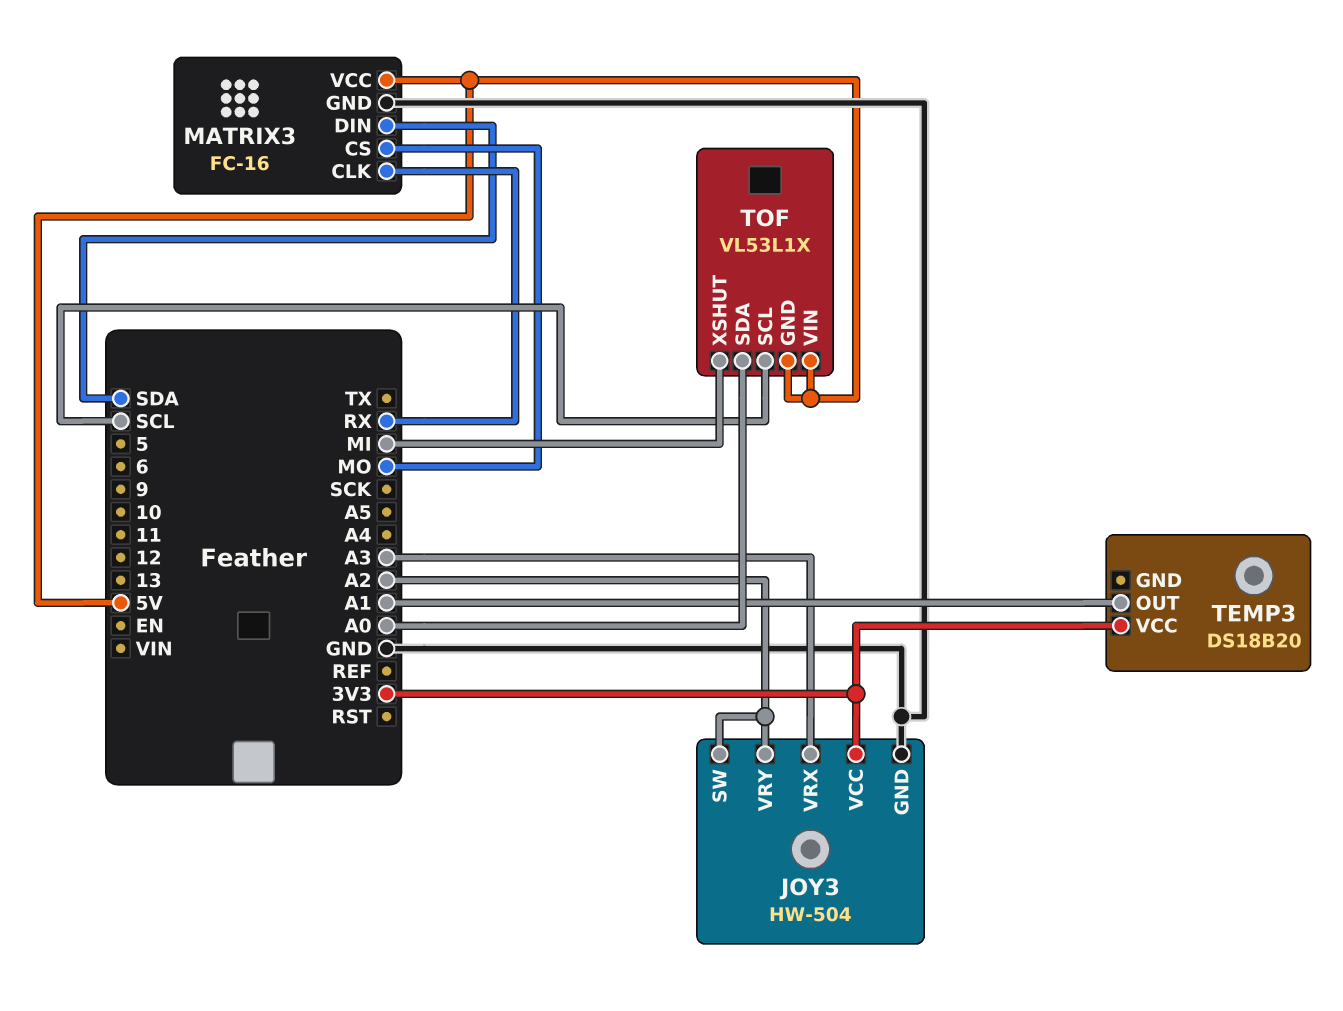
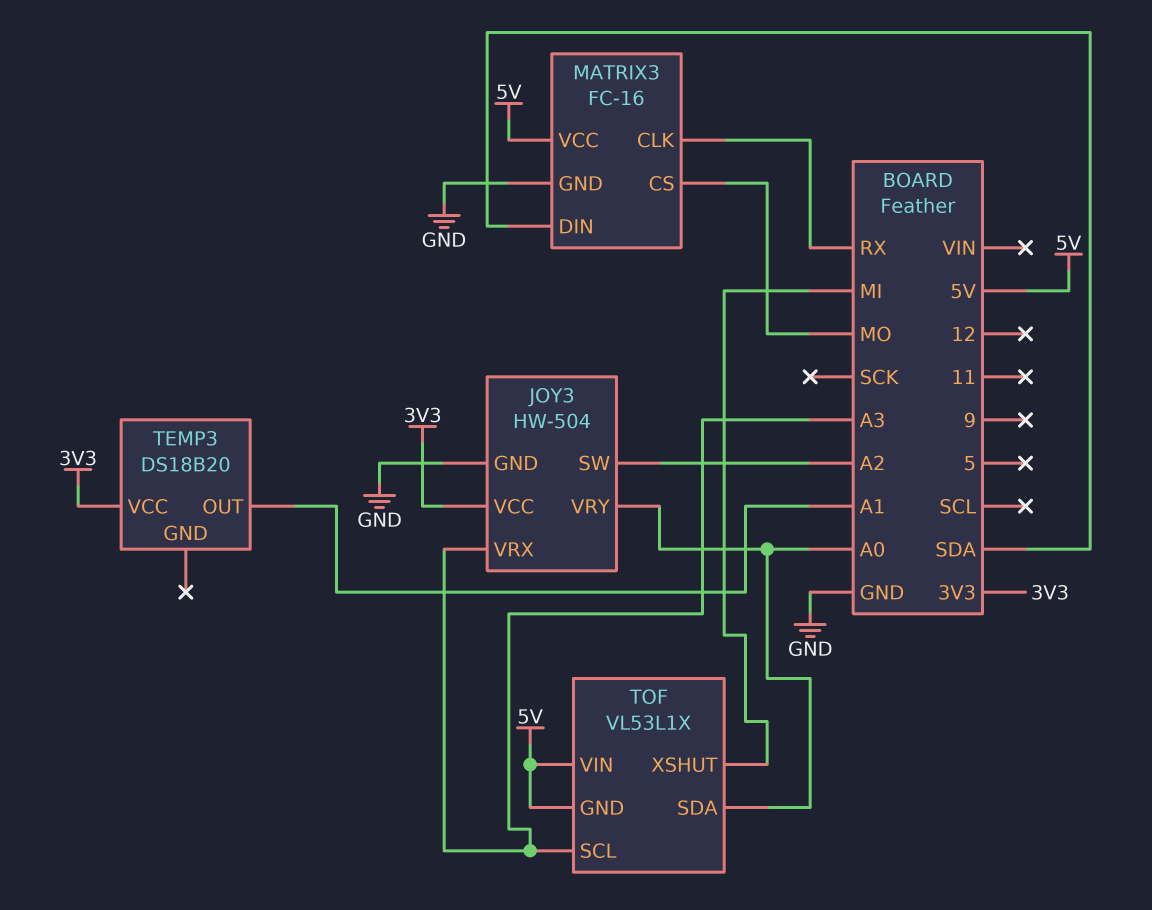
JOY3 pin VRY: A2 -> A0
TOF pin SCL: SCL -> A3

